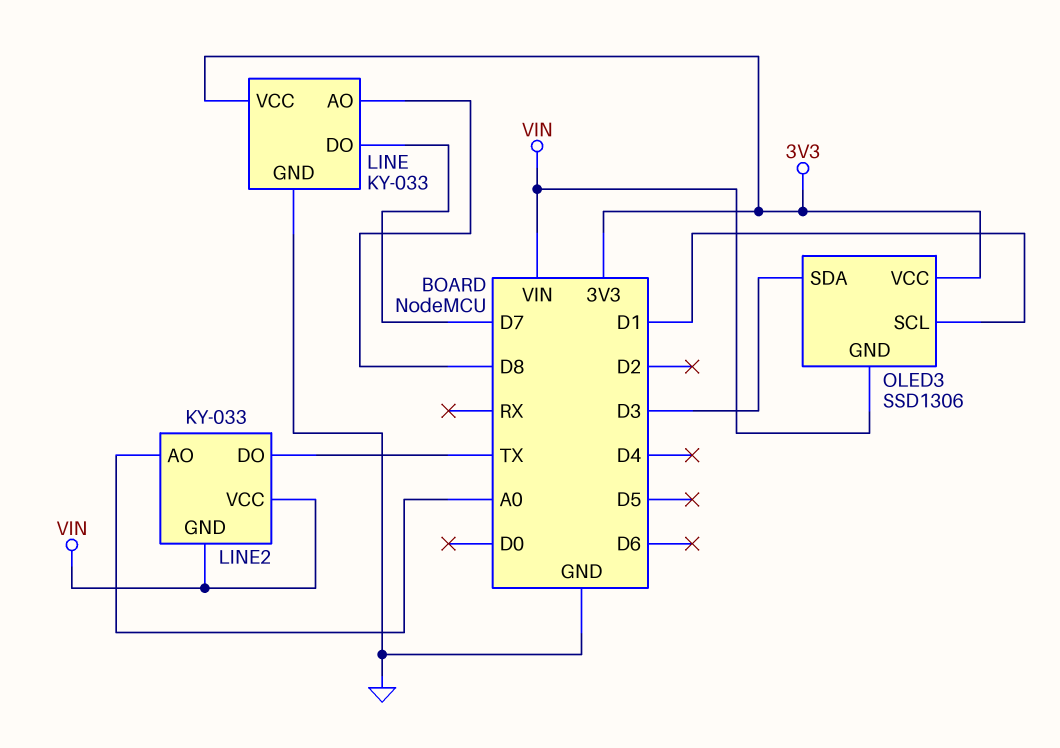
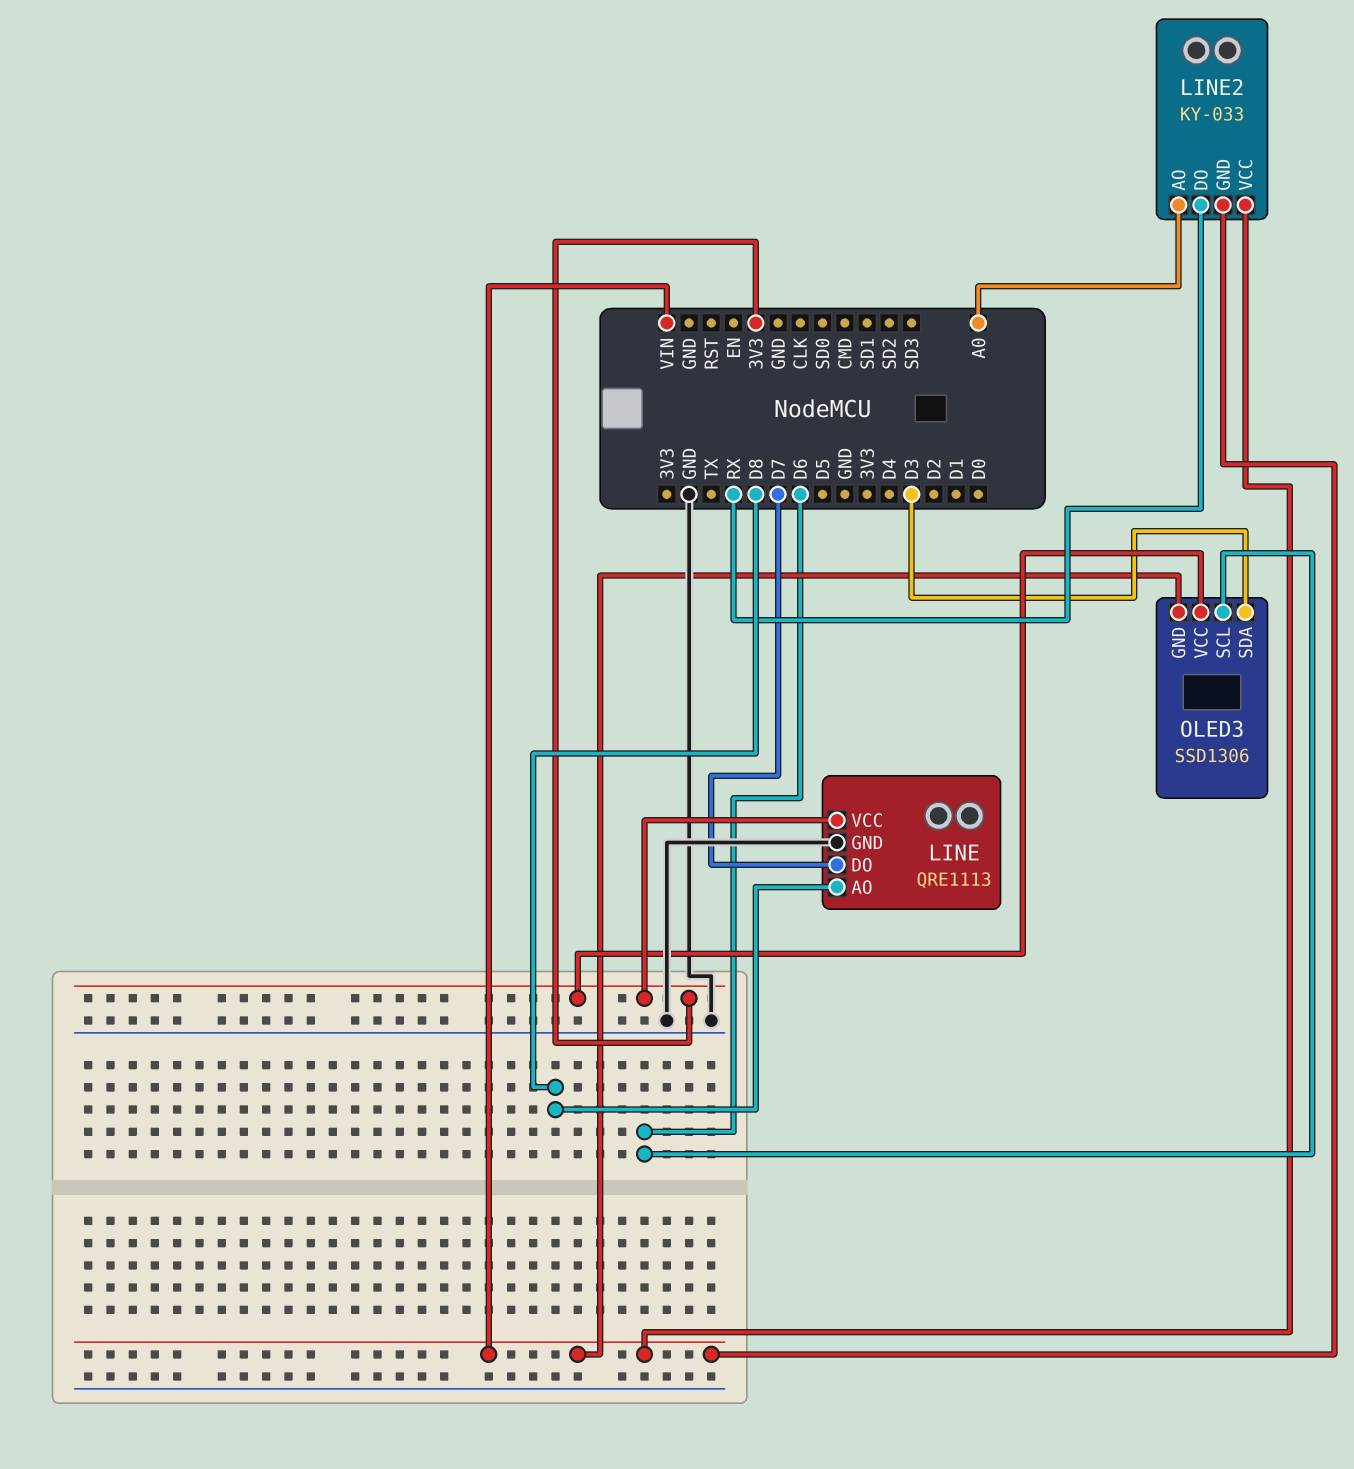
LINE: KY-033 -> QRE1113
LINE2 pin DO: TX -> RX
OLED3 pin SCL: D1 -> D6

